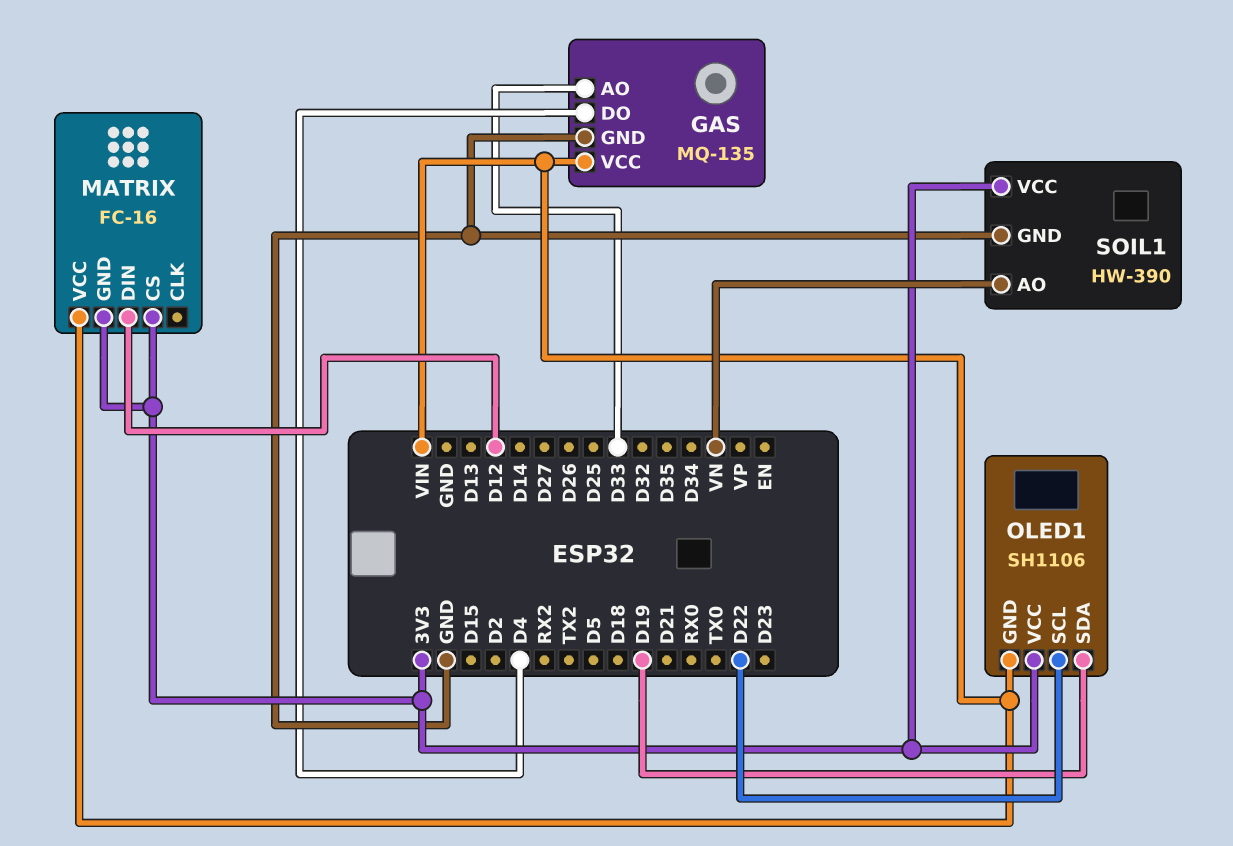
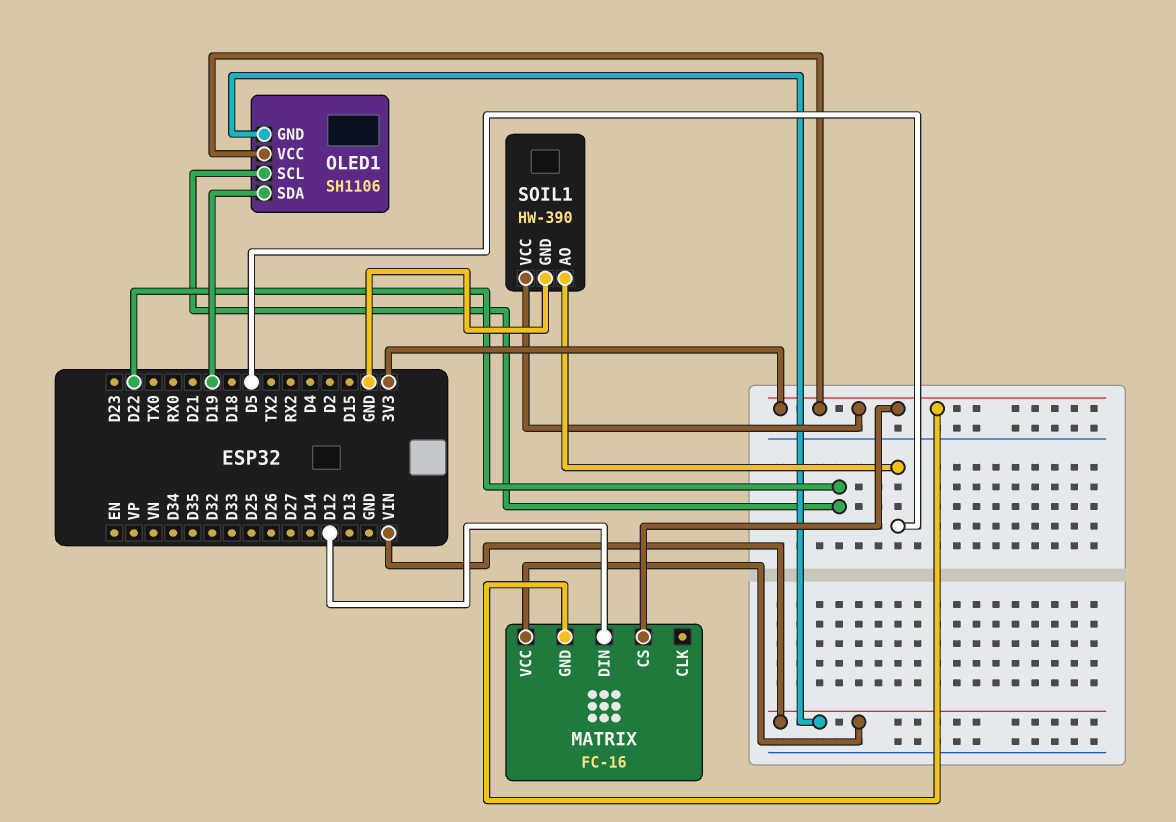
GAS: MQ-135 -> none
GAS pin AO: D33 -> none
GAS pin DO: D4 -> none
GAS pin GND: GND -> none
GAS pin VCC: VIN -> none
SOIL1 pin AO: VN -> D5

